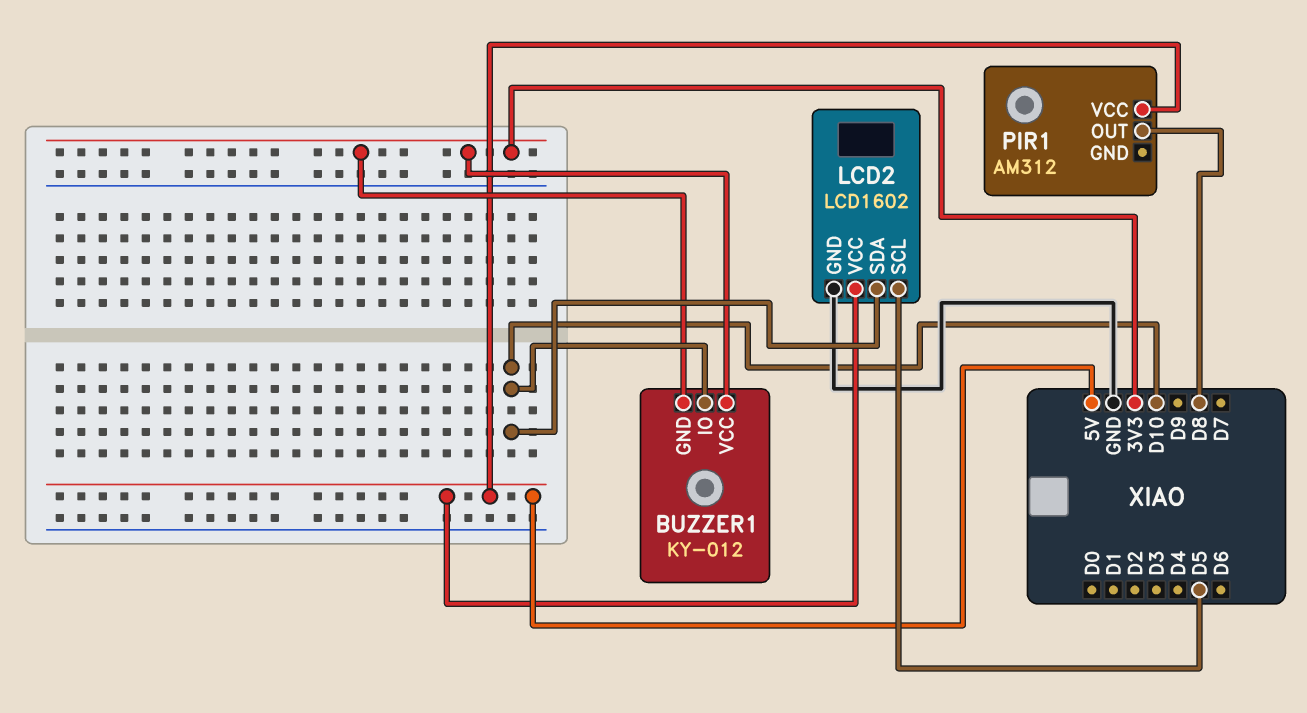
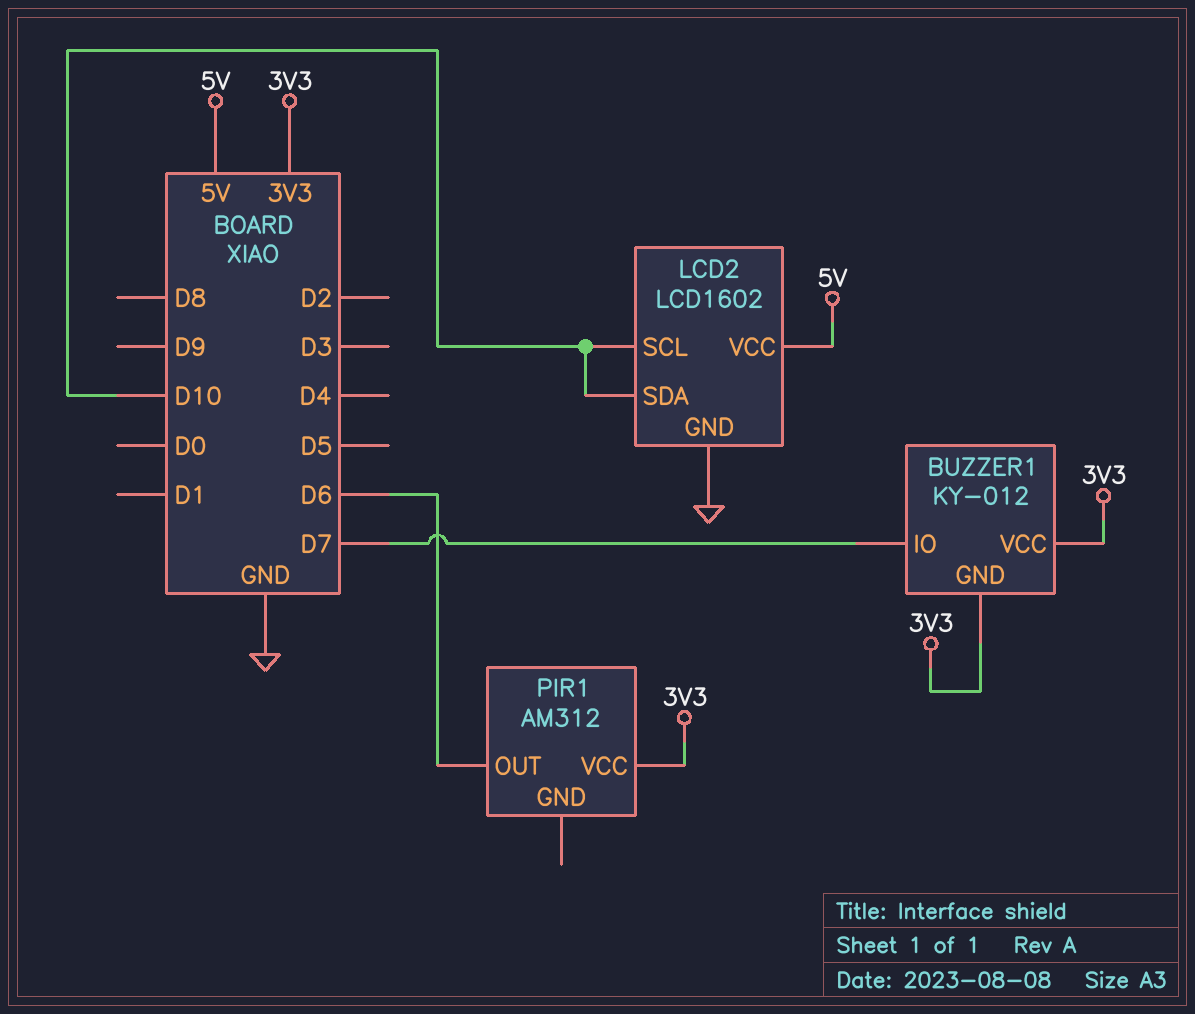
BUZZER1 pin IO: D10 -> D7
LCD2 pin SCL: D5 -> D10
PIR1 pin OUT: D8 -> D6
PIR1 pin VCC: 5V -> 3V3

